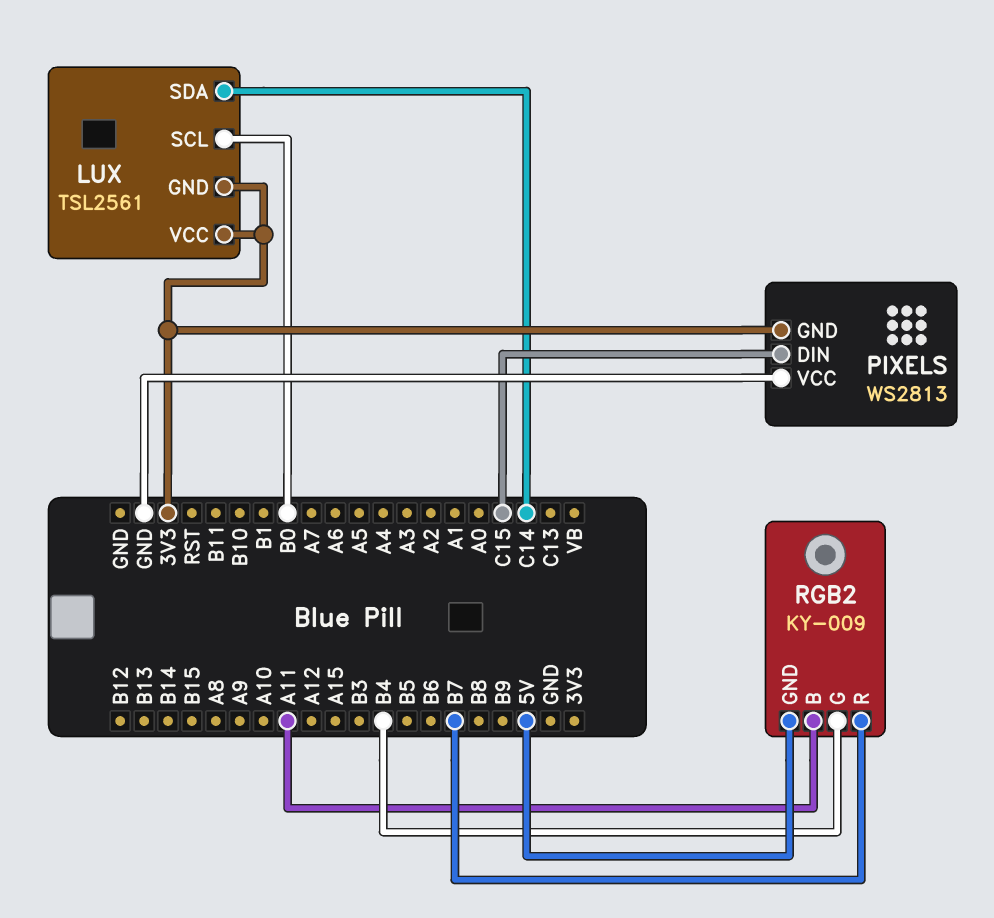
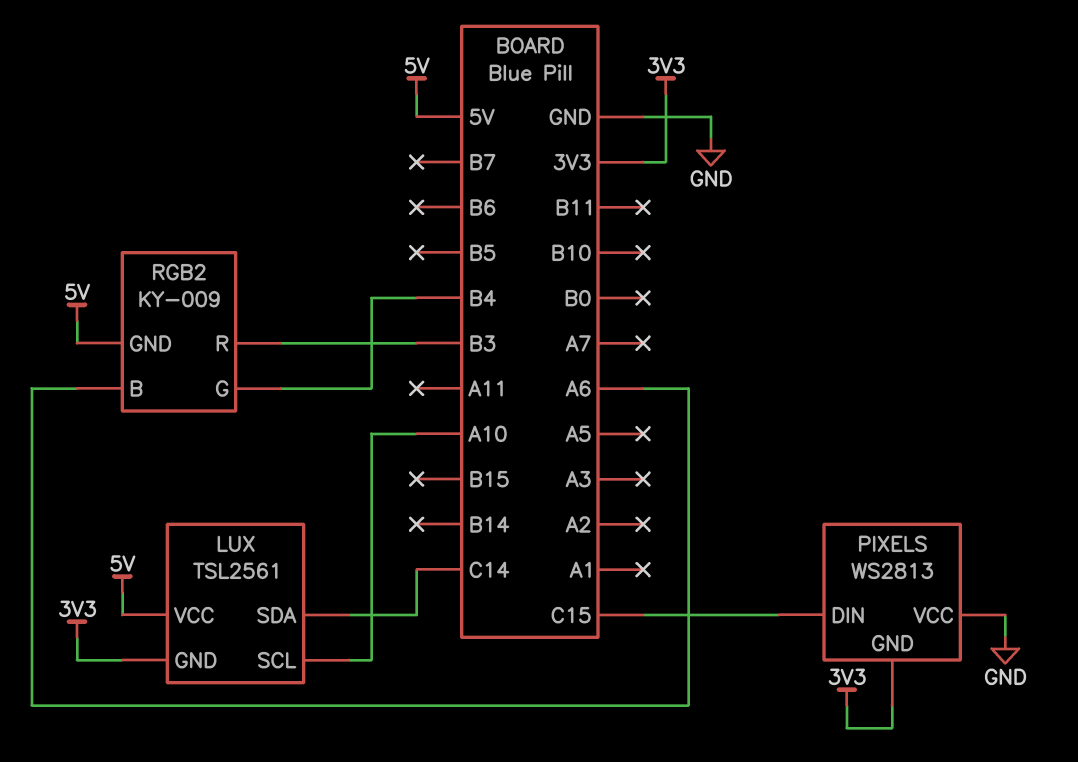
LUX pin SCL: B0 -> A10
LUX pin VCC: 3V3 -> 5V
RGB2 pin B: A11 -> A6
RGB2 pin R: B7 -> B3

